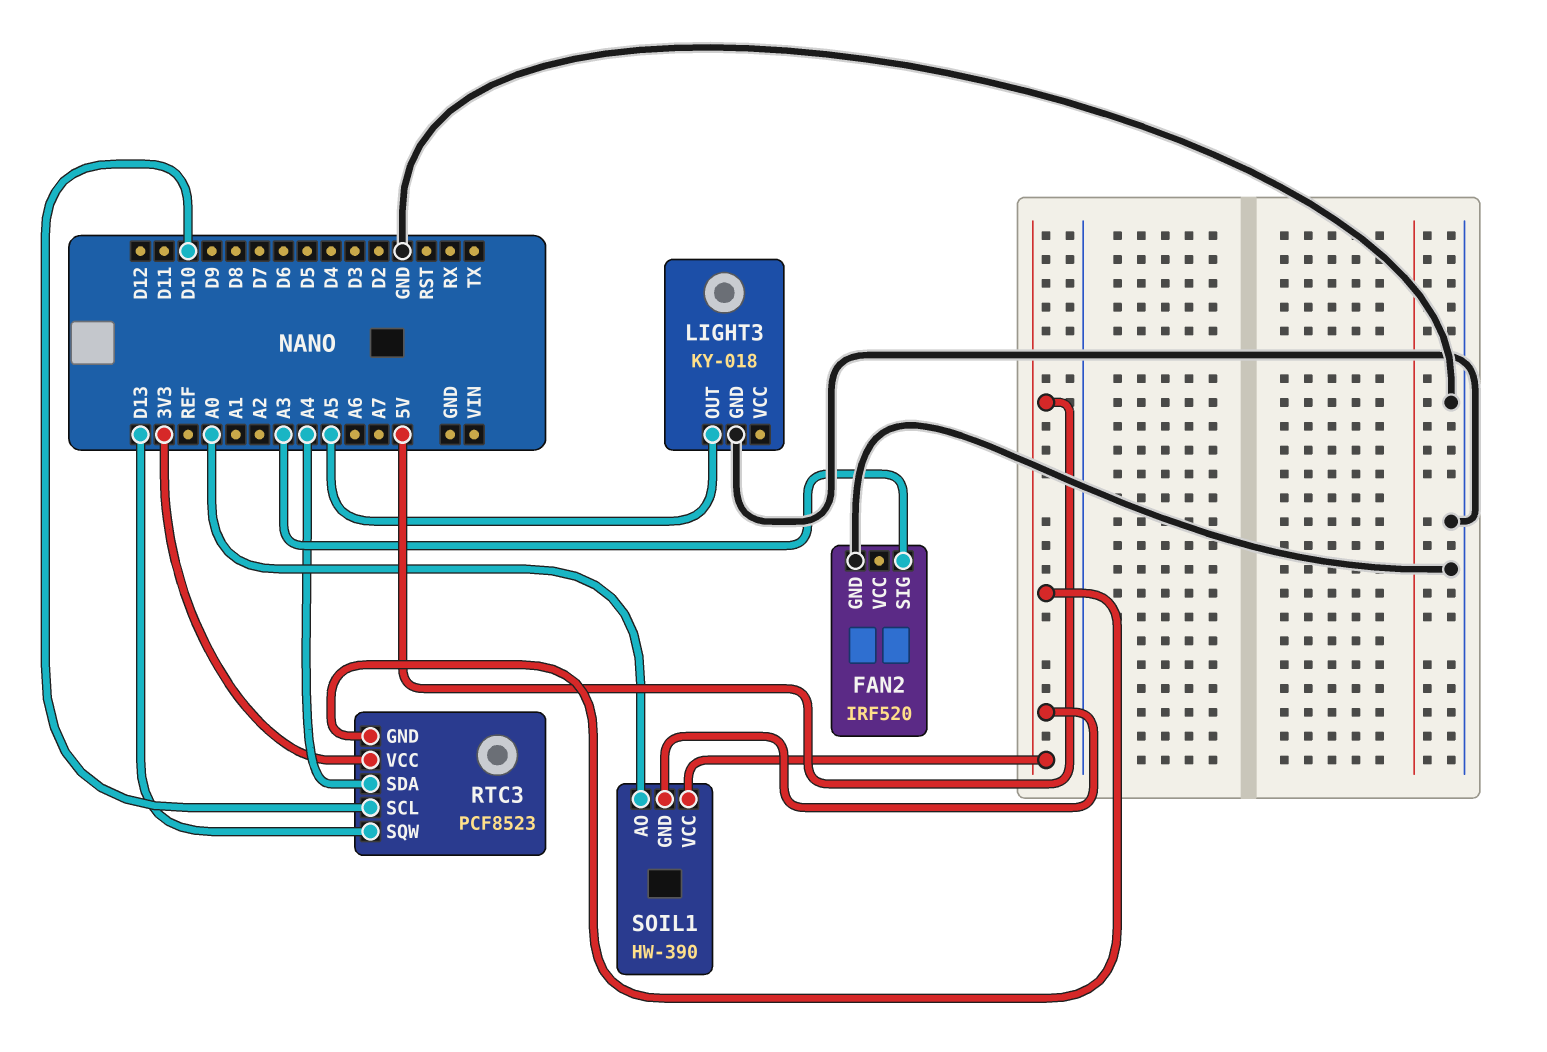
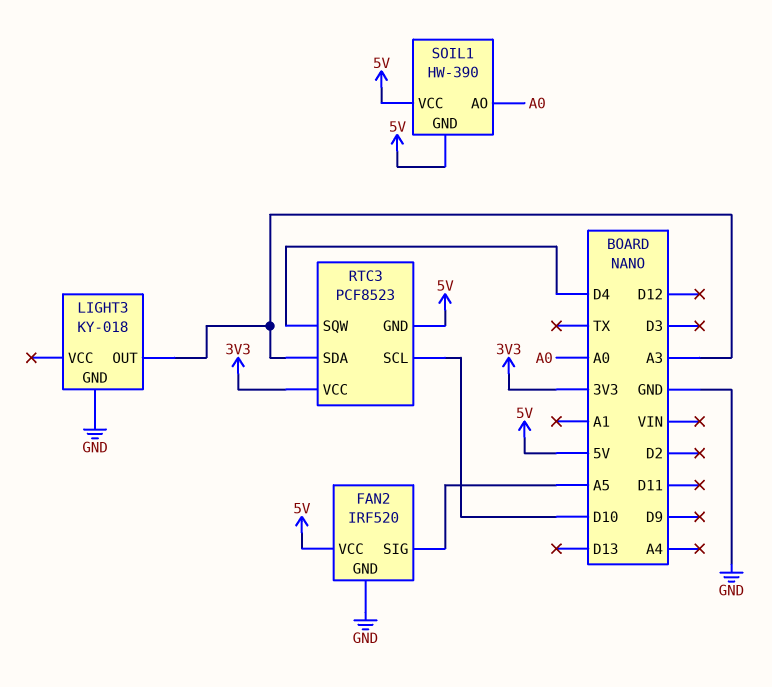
FAN2 pin SIG: A3 -> A5
FAN2 pin VCC: none -> 5V
LIGHT3 pin OUT: A5 -> A3
RTC3 pin SDA: A4 -> A3
RTC3 pin SQW: D13 -> D4

